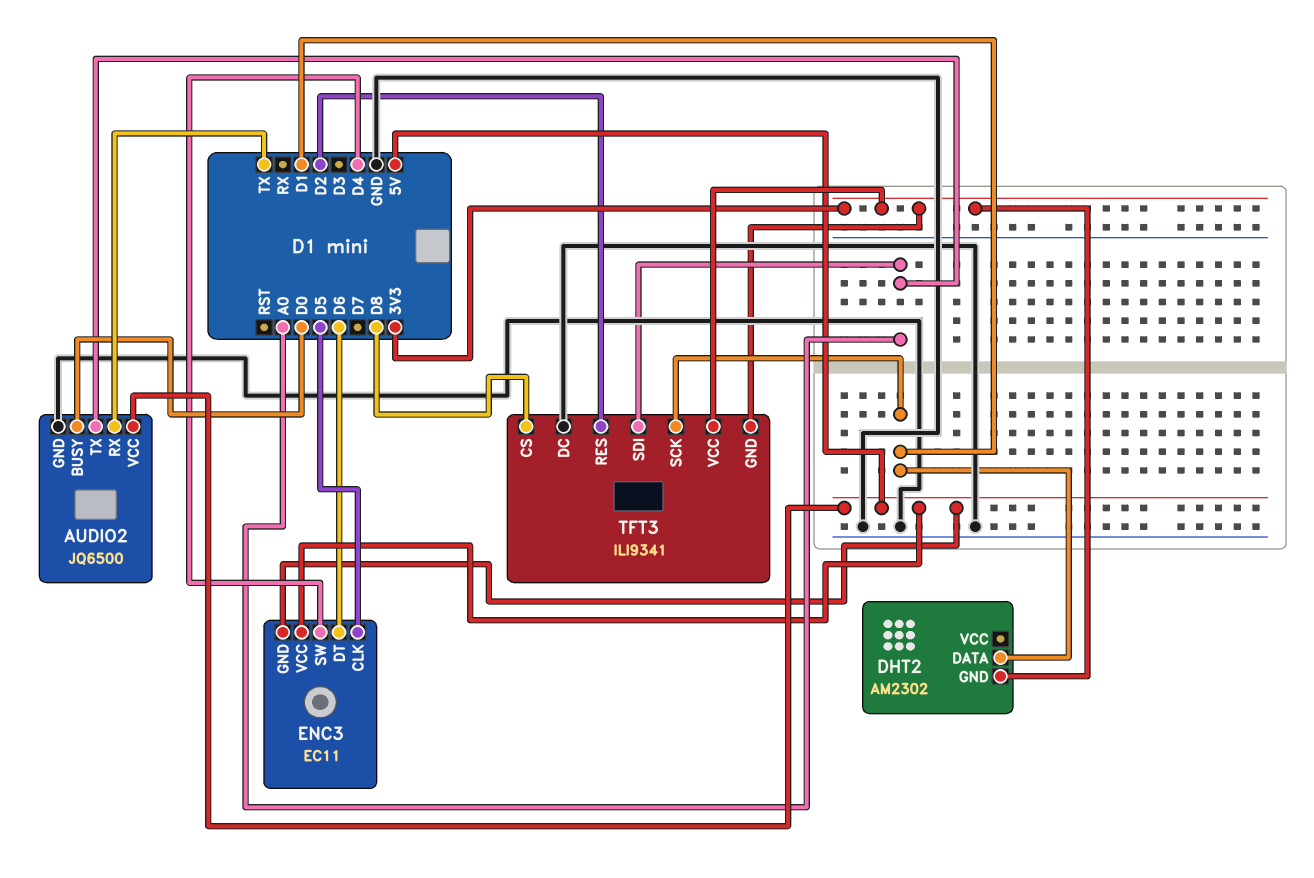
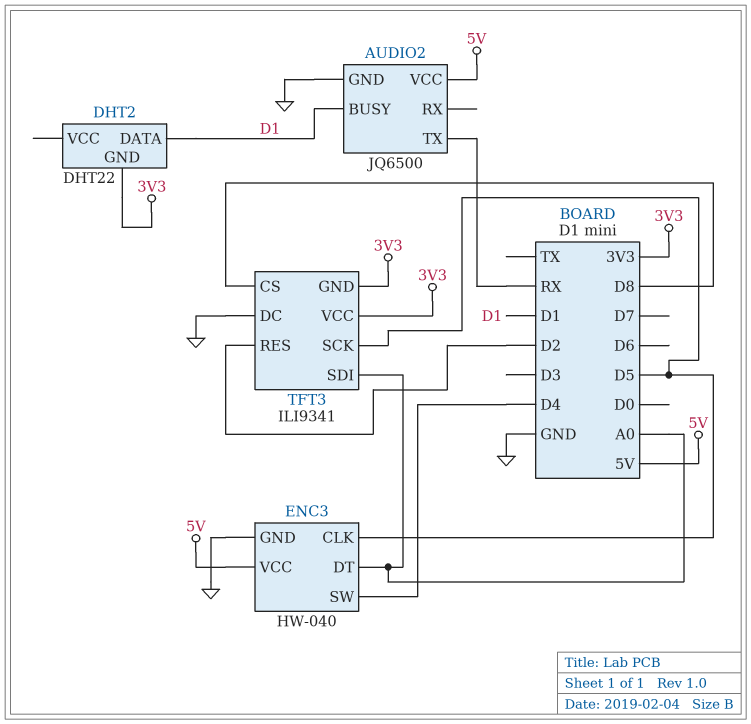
AUDIO2 pin BUSY: D0 -> D1
AUDIO2 pin RX: TX -> none
AUDIO2 pin TX: A0 -> RX
DHT2: AM2302 -> DHT22
ENC3: EC11 -> HW-040
ENC3 pin DT: D6 -> A0
ENC3 pin GND: 5V -> GND
TFT3 pin SCK: D1 -> D5

